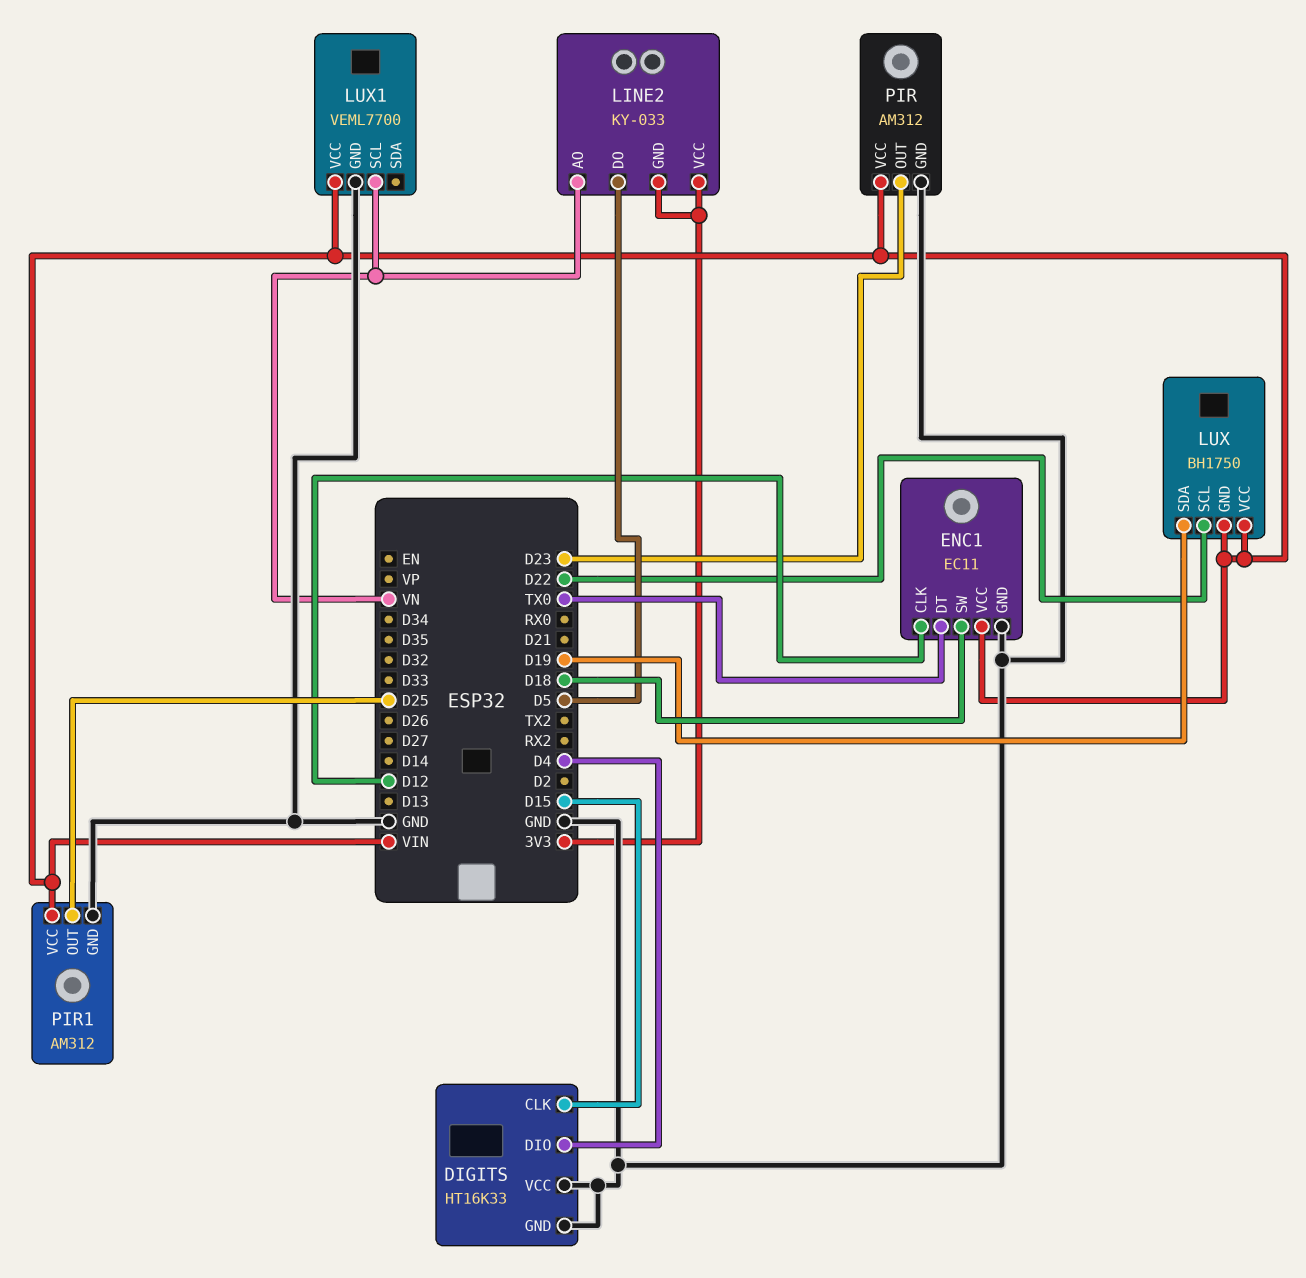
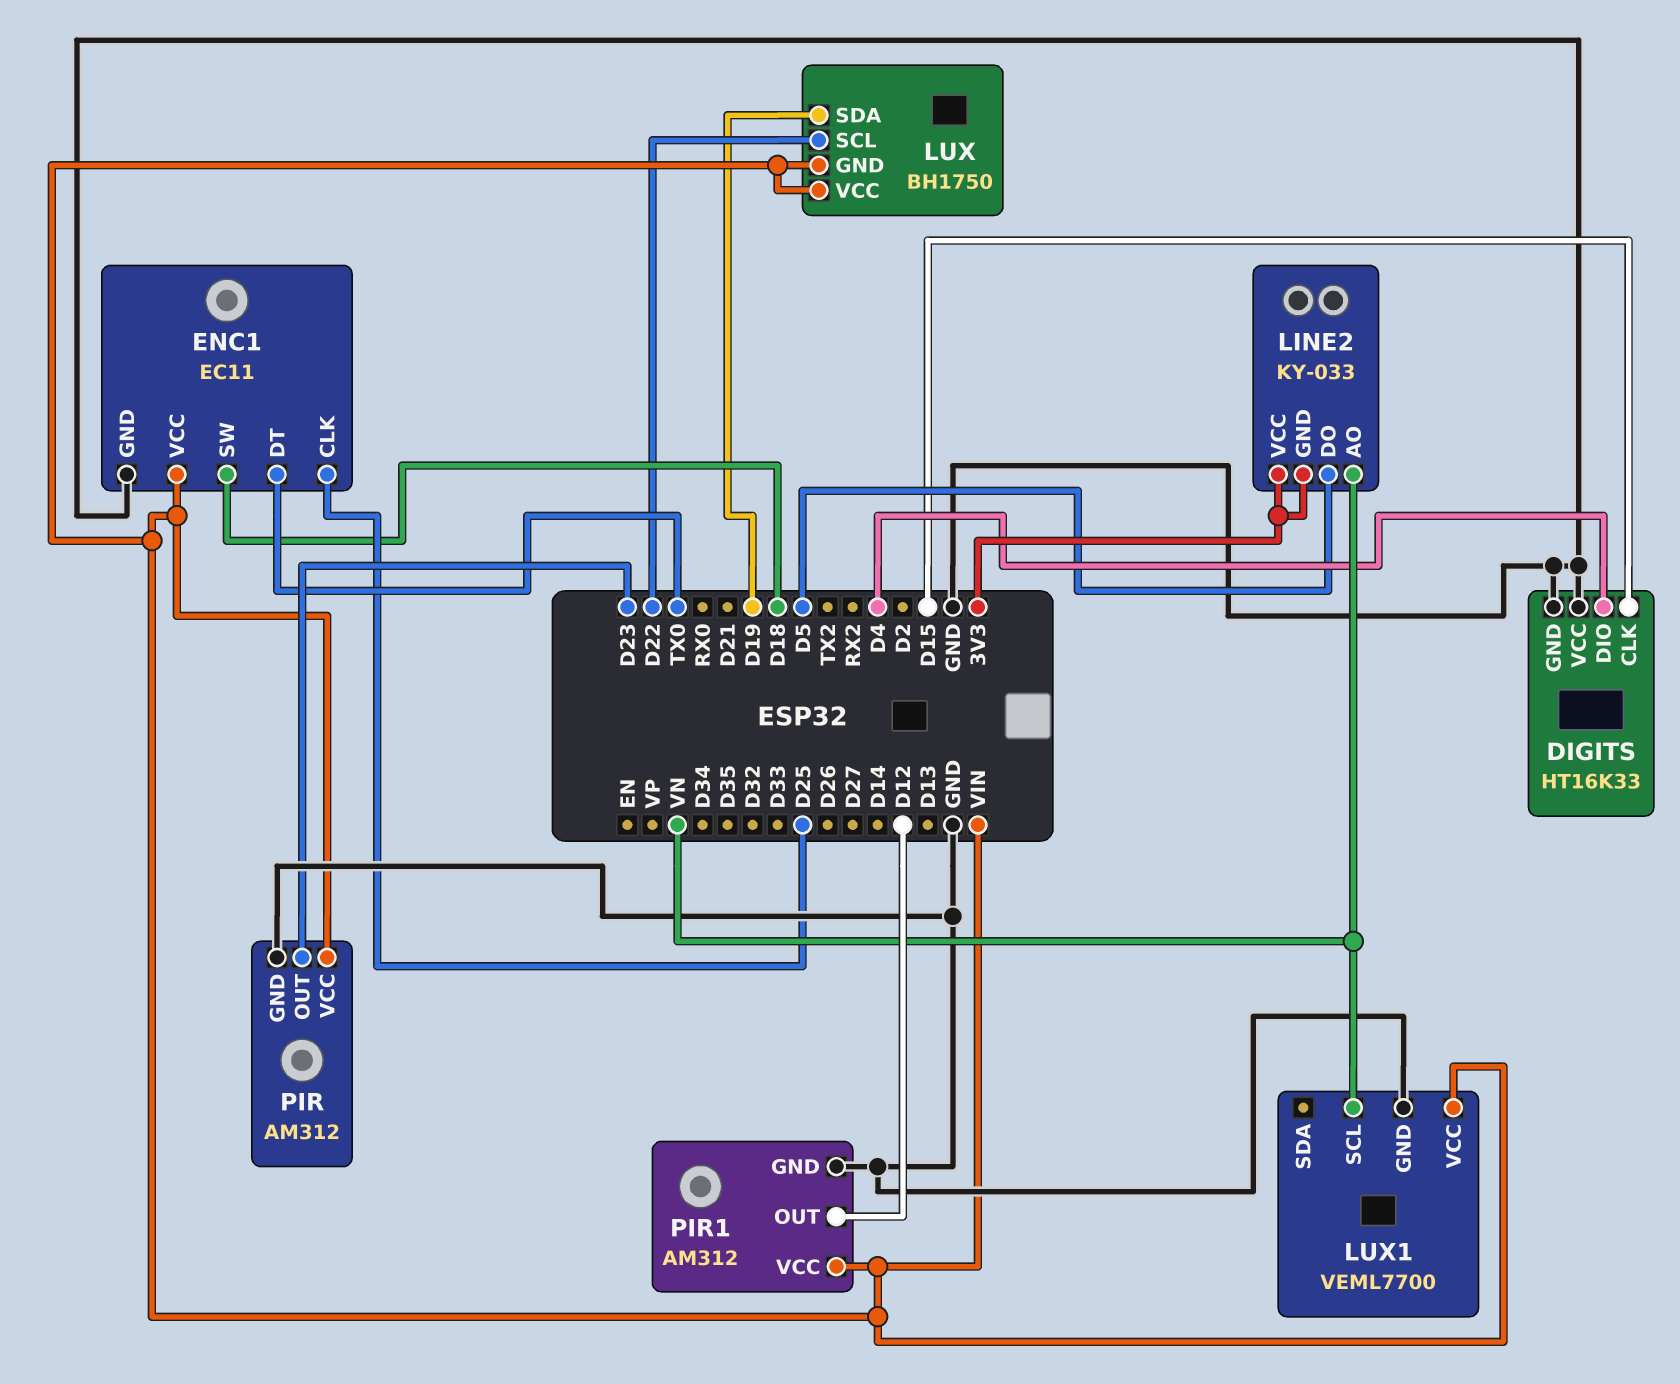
ENC1 pin CLK: D12 -> D25
PIR1 pin OUT: D25 -> D12

